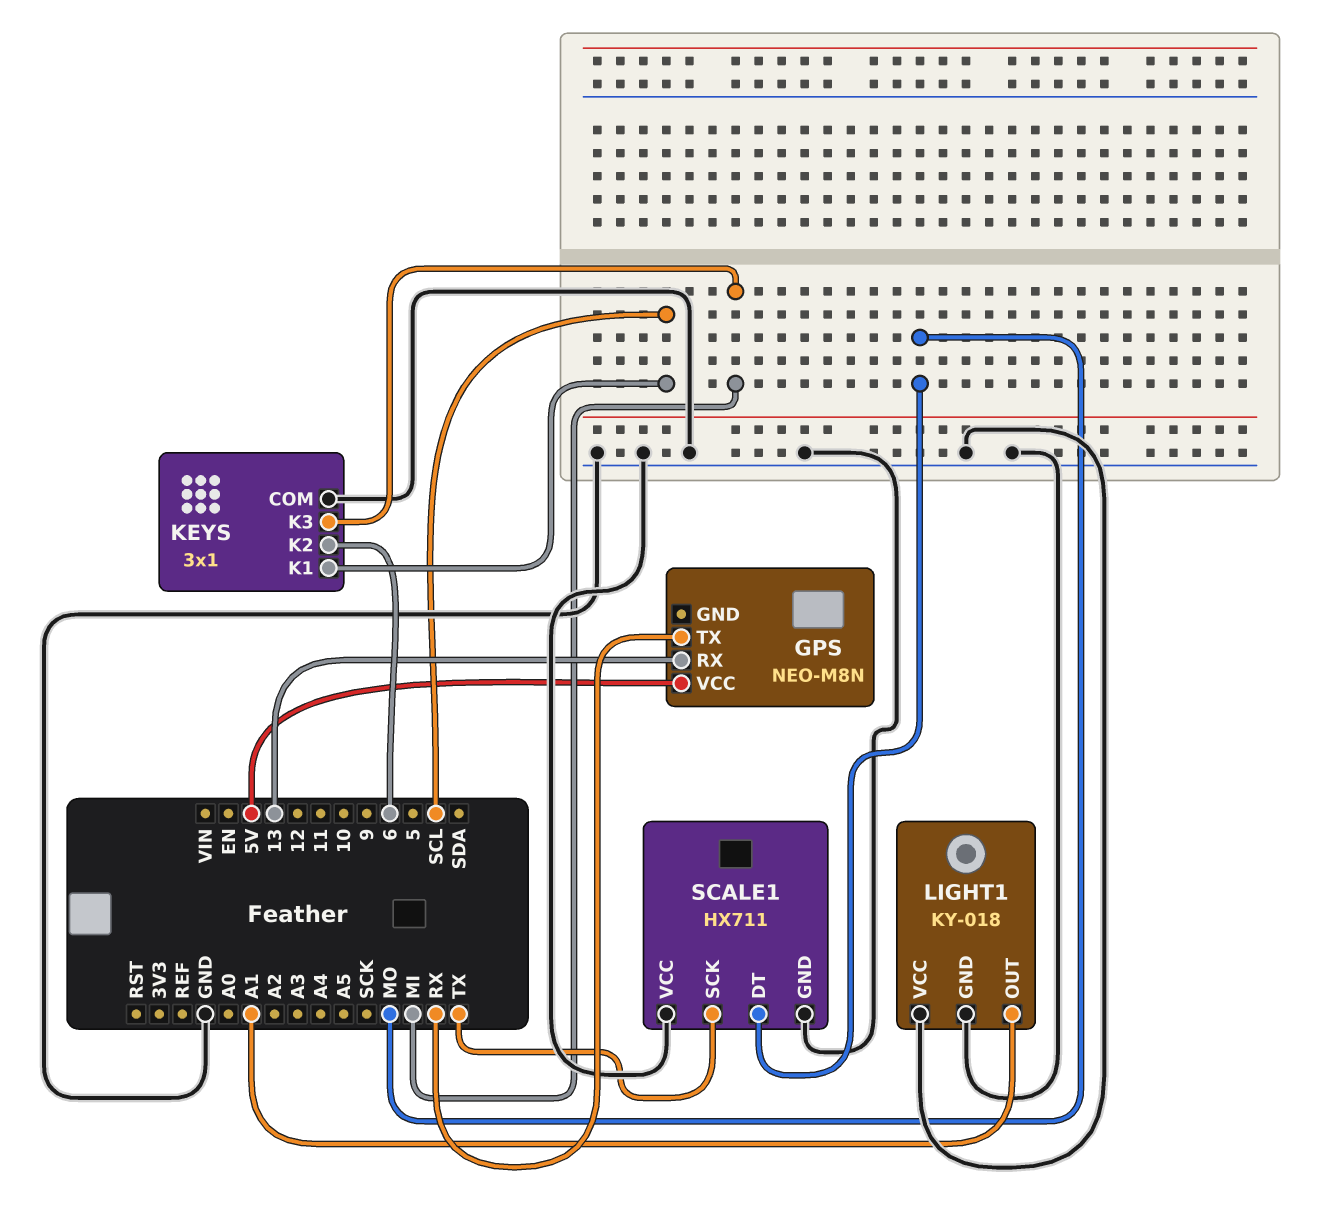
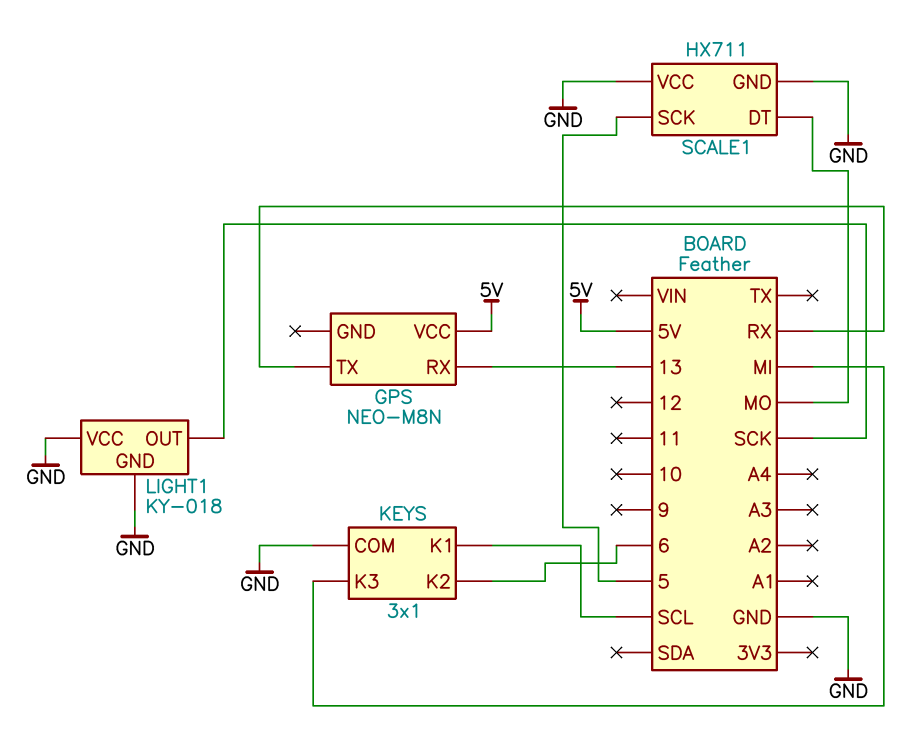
LIGHT1 pin OUT: A1 -> SCK
SCALE1 pin SCK: TX -> 5

